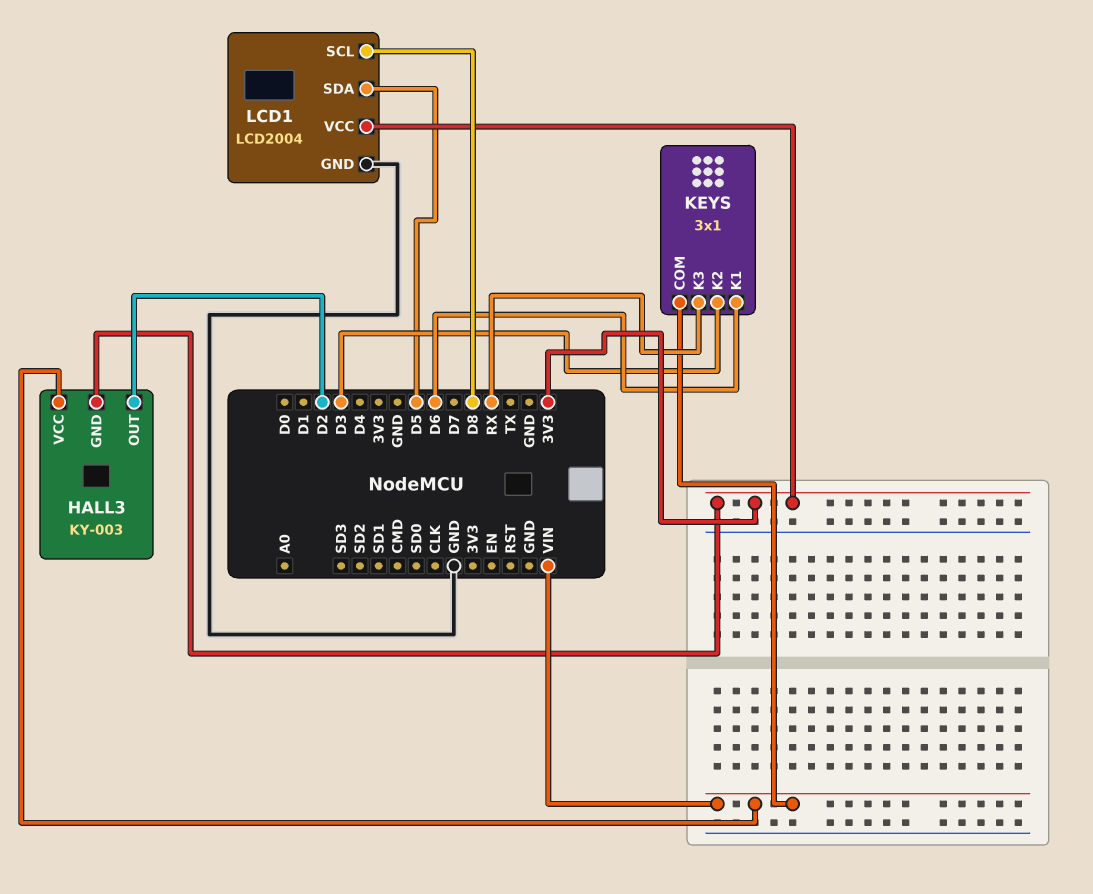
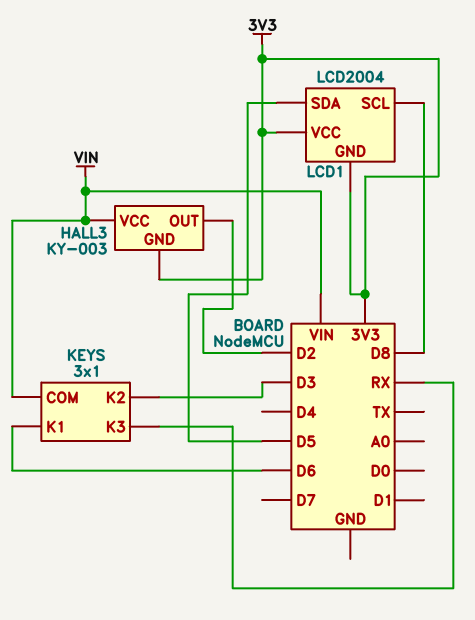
LCD1 pin GND: GND -> 3V3

